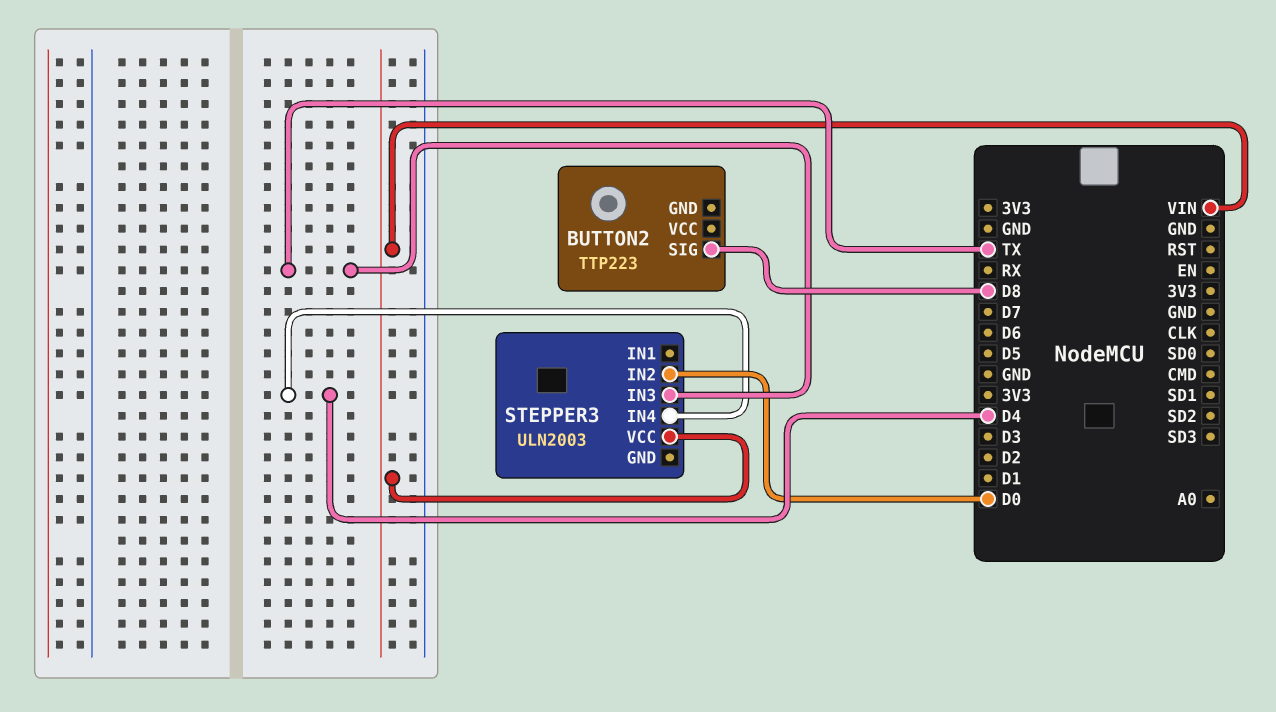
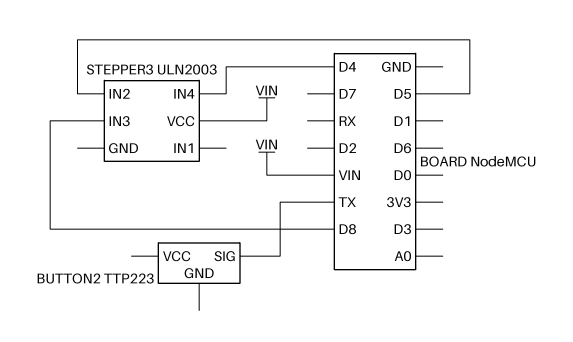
BUTTON2 pin SIG: D8 -> TX
STEPPER3 pin IN2: D0 -> D5
STEPPER3 pin IN3: TX -> D8

